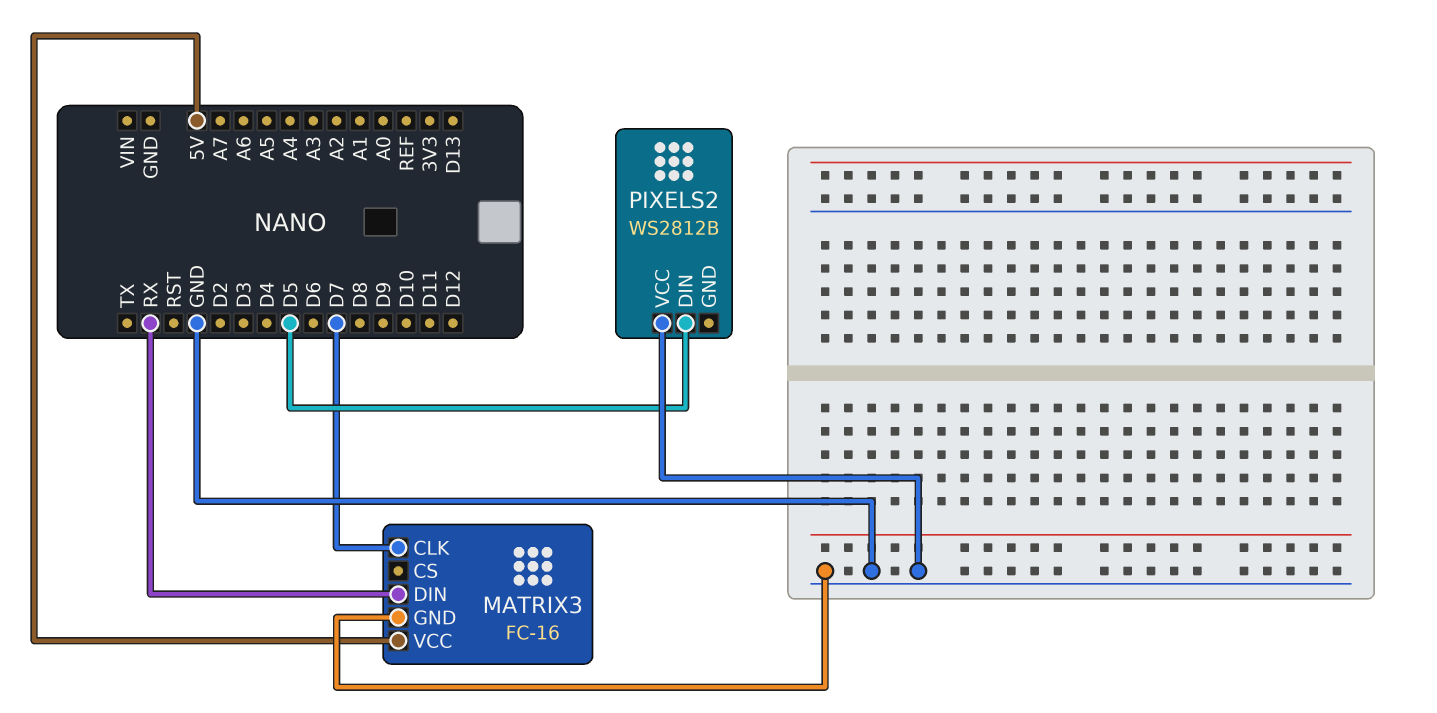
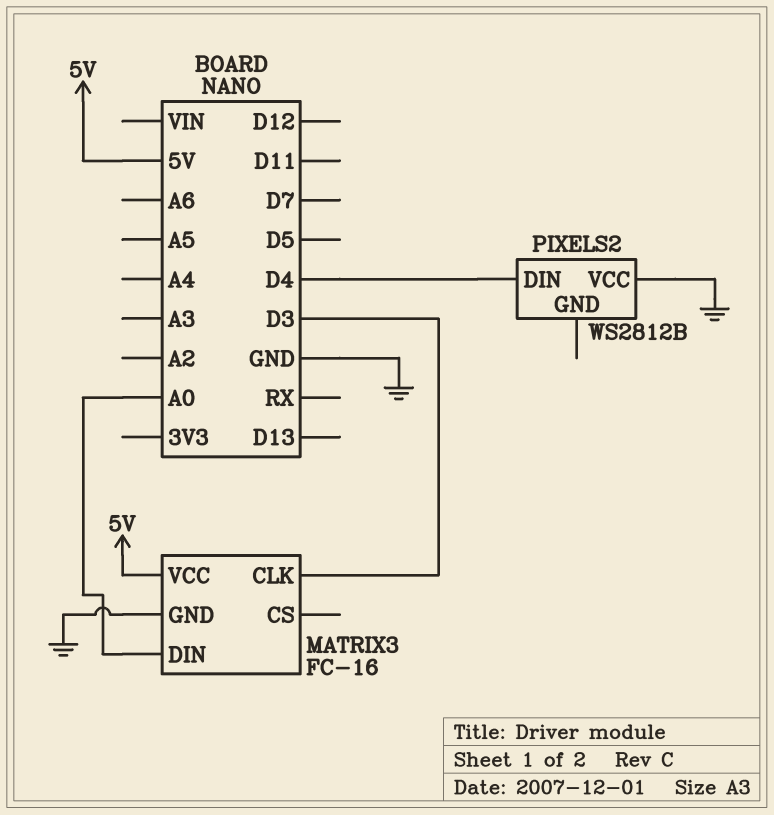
MATRIX3 pin CLK: D7 -> D3
MATRIX3 pin DIN: RX -> A0
PIXELS2 pin DIN: D5 -> D4

